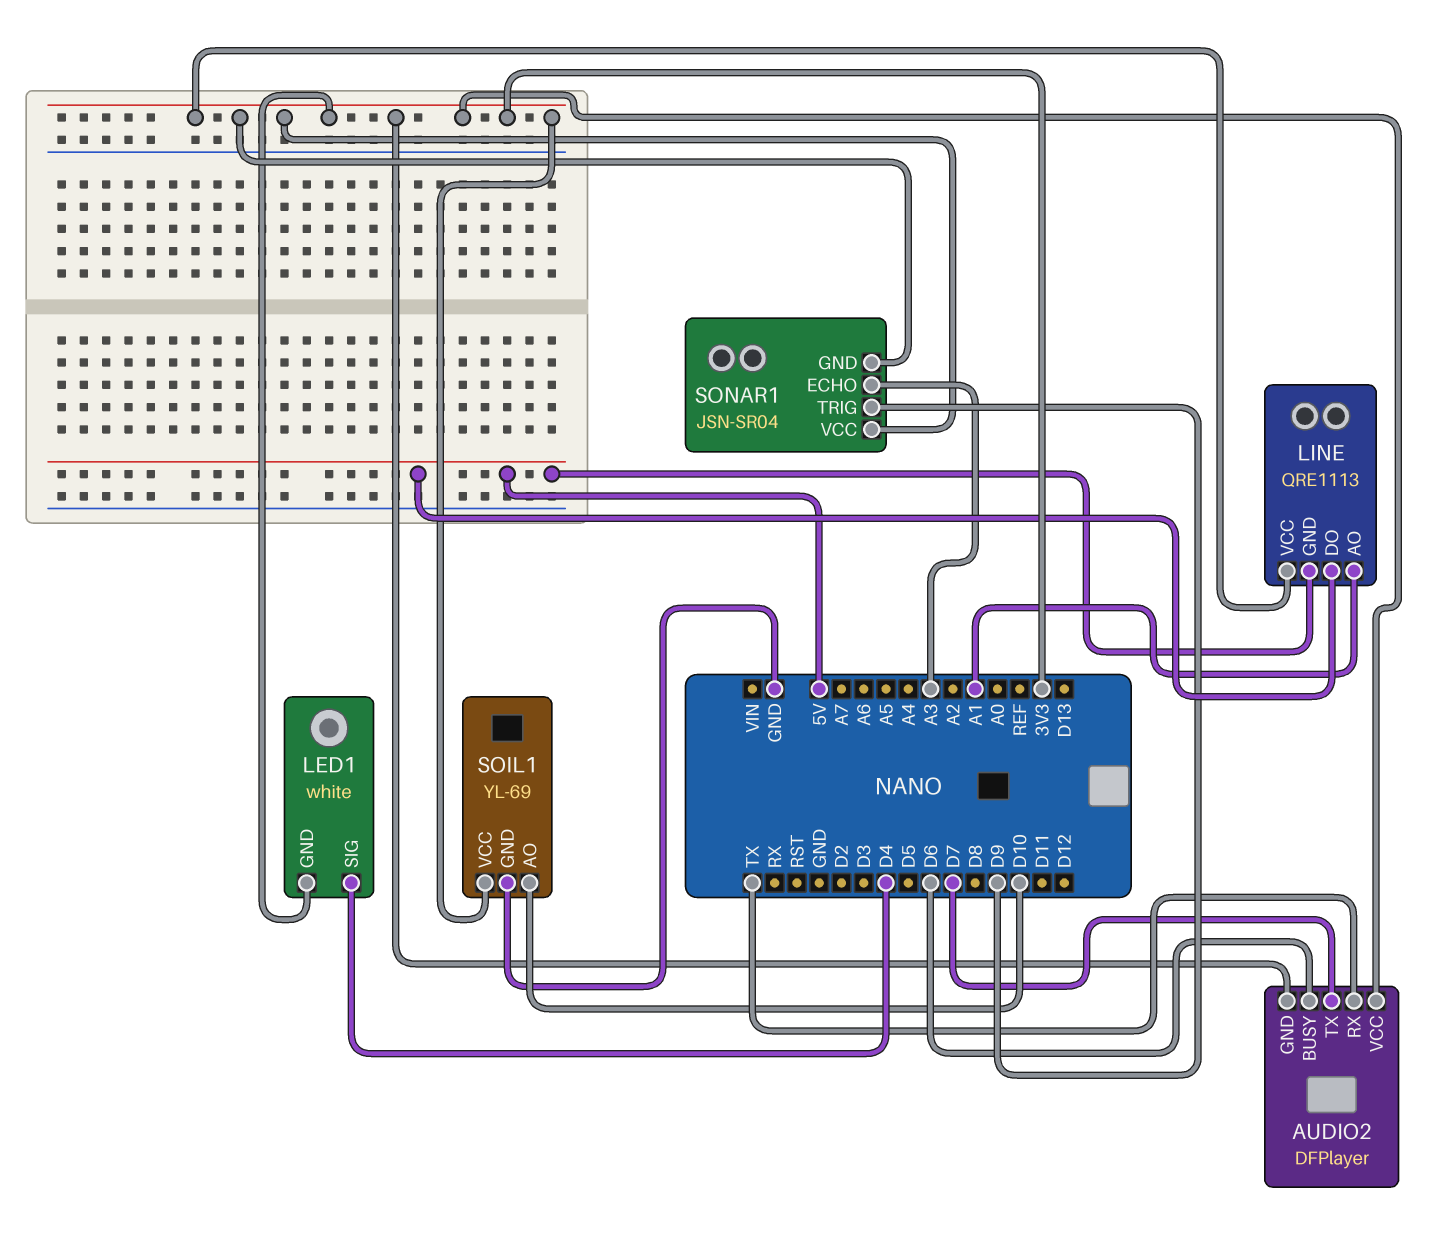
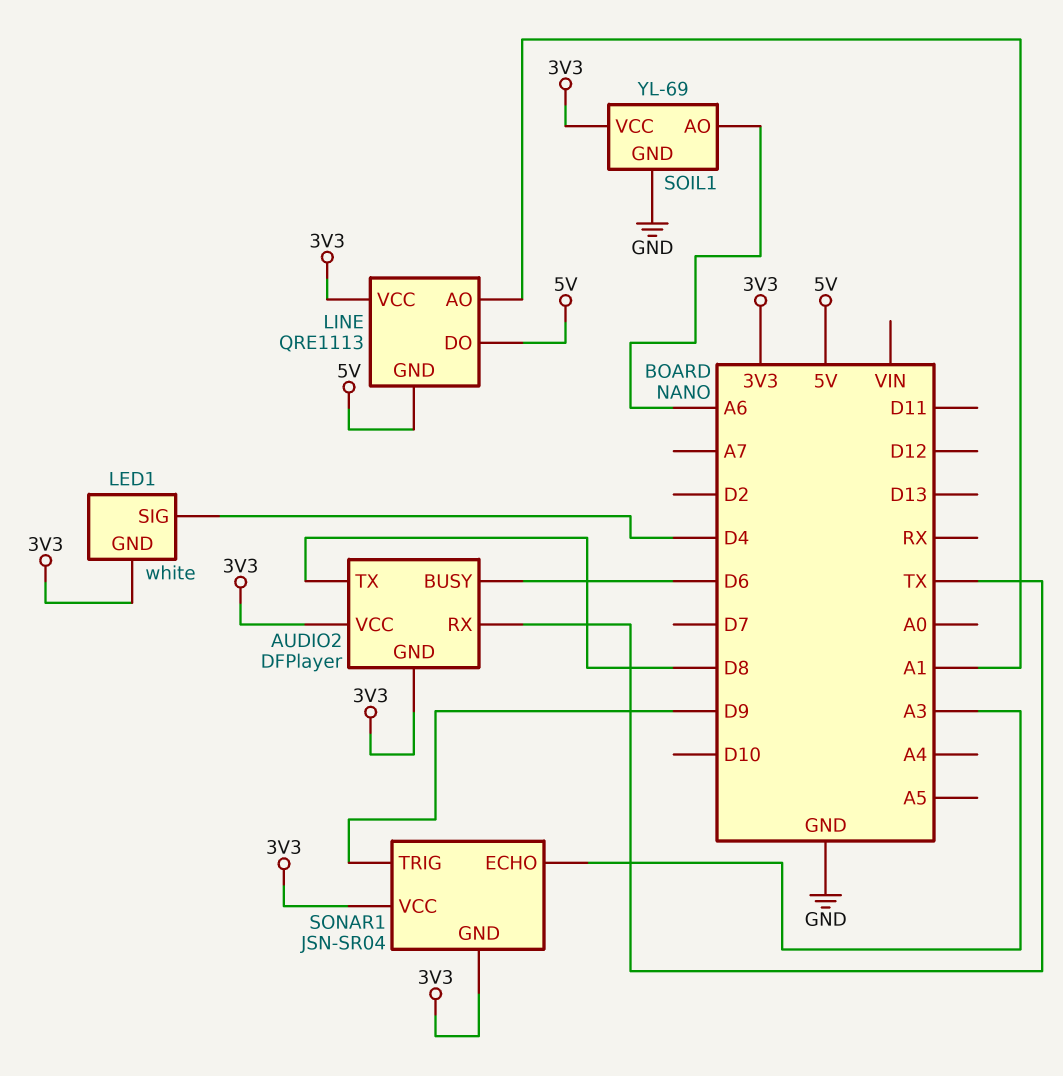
AUDIO2 pin TX: D7 -> D8
SOIL1 pin AO: D10 -> A6

